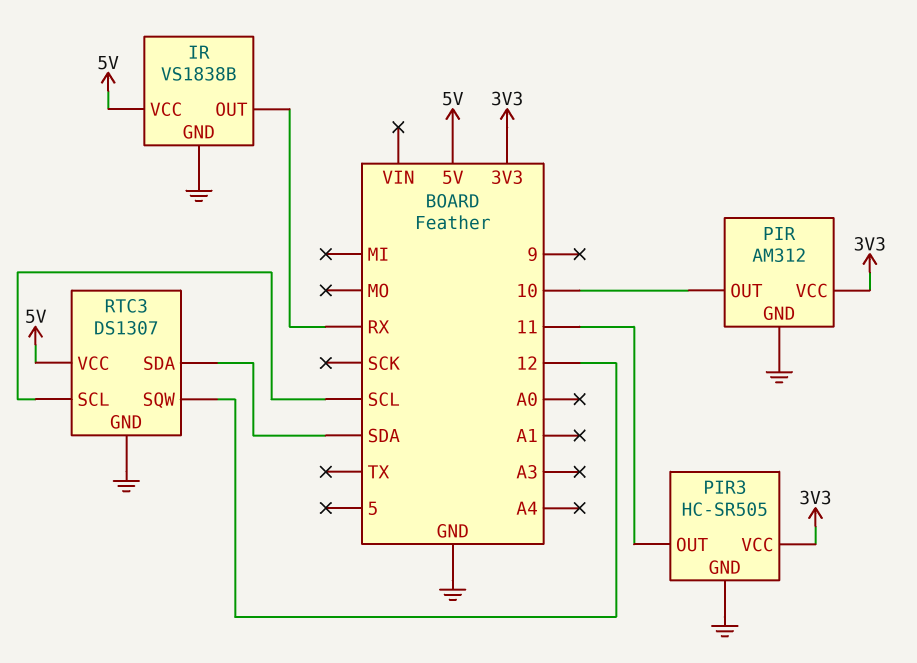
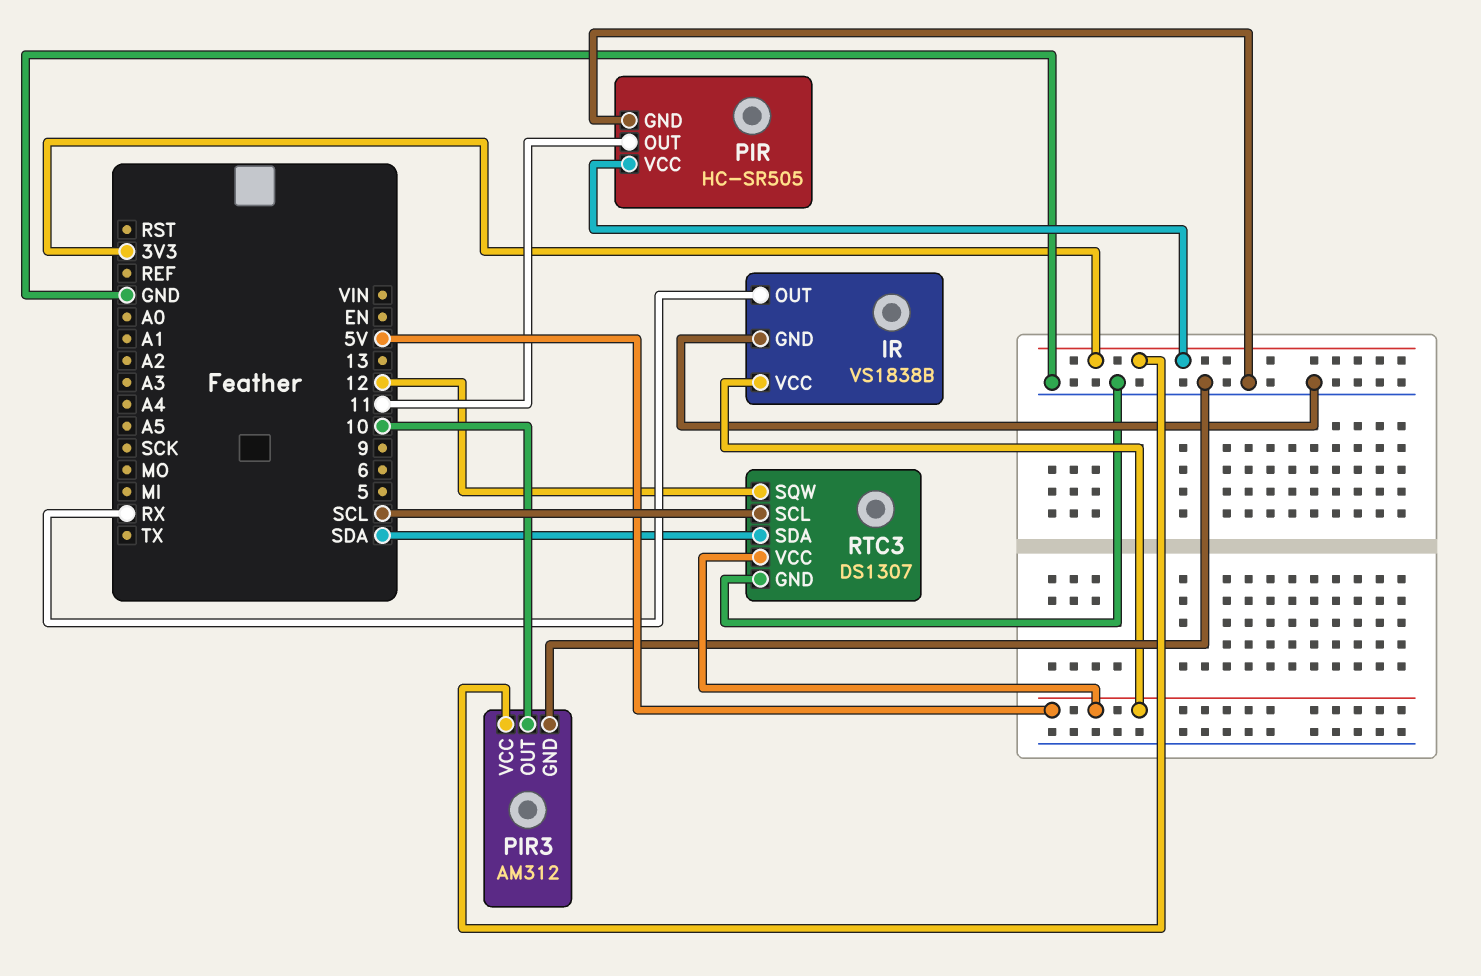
PIR: AM312 -> HC-SR505
PIR pin OUT: 10 -> 11
PIR3: HC-SR505 -> AM312
PIR3 pin OUT: 11 -> 10

